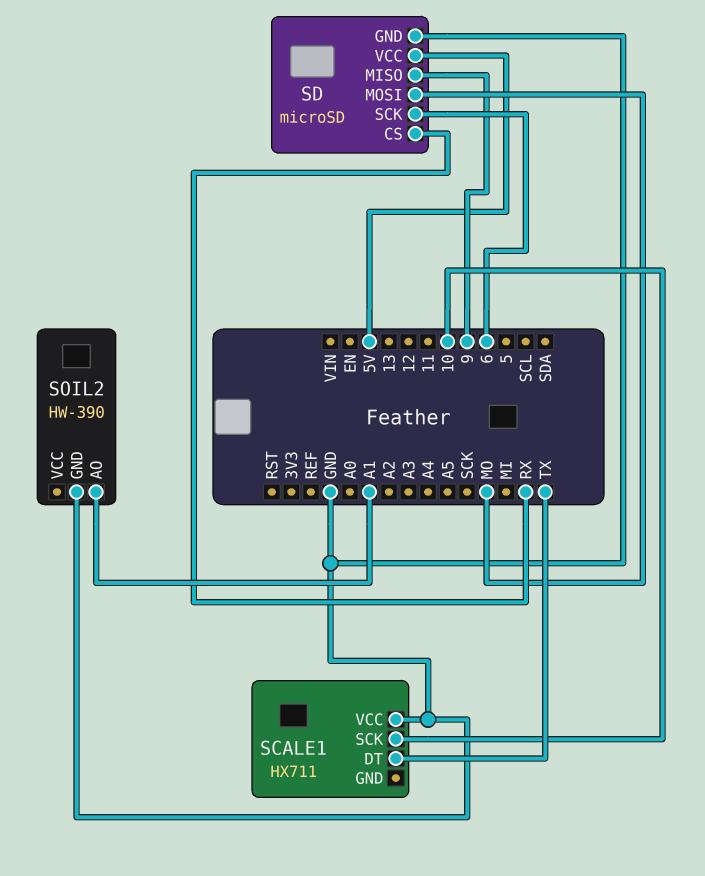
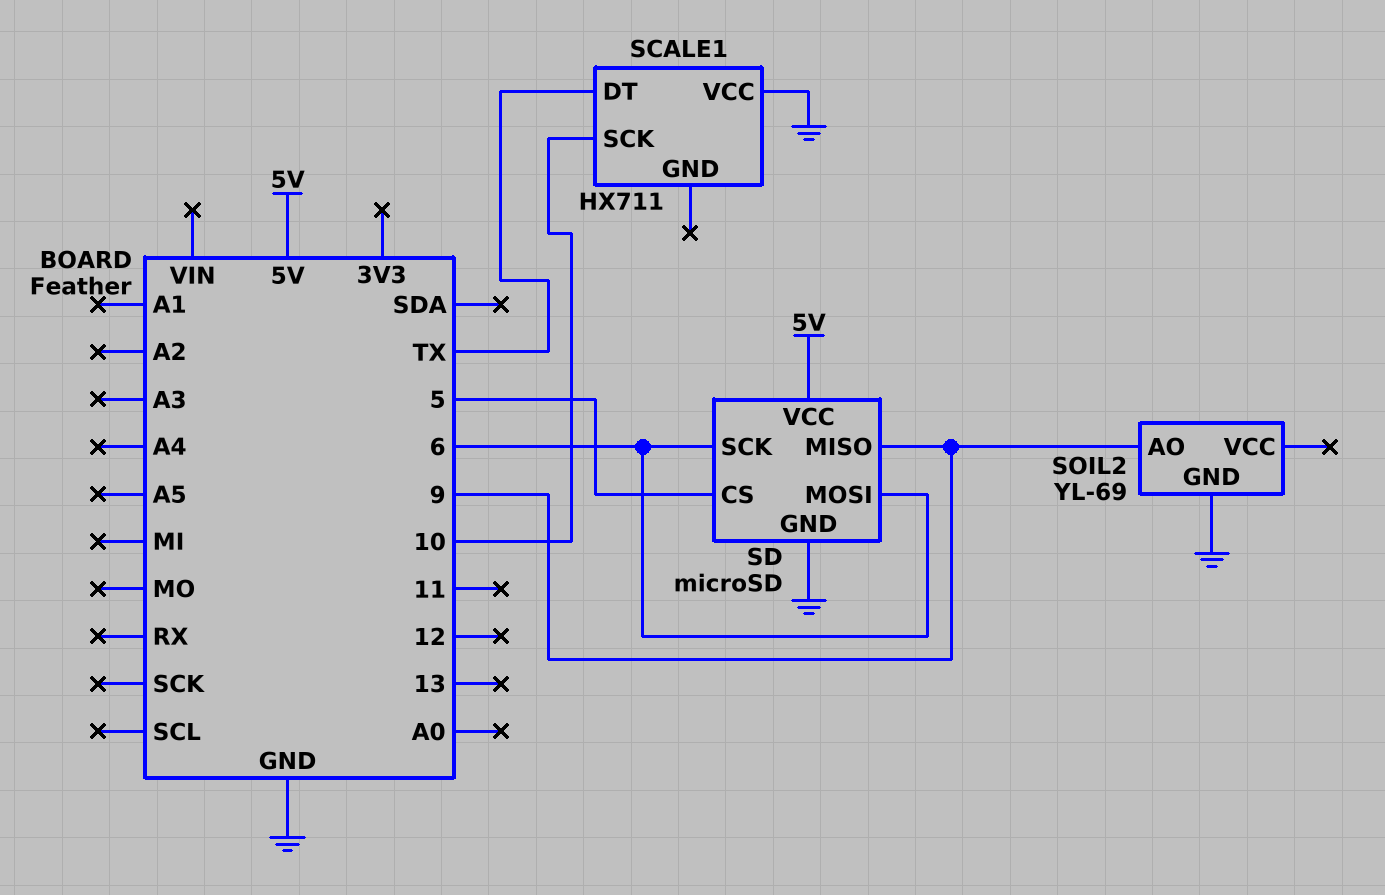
SD pin CS: RX -> 5
SD pin MOSI: MO -> 6
SOIL2: HW-390 -> YL-69
SOIL2 pin AO: A1 -> 9

